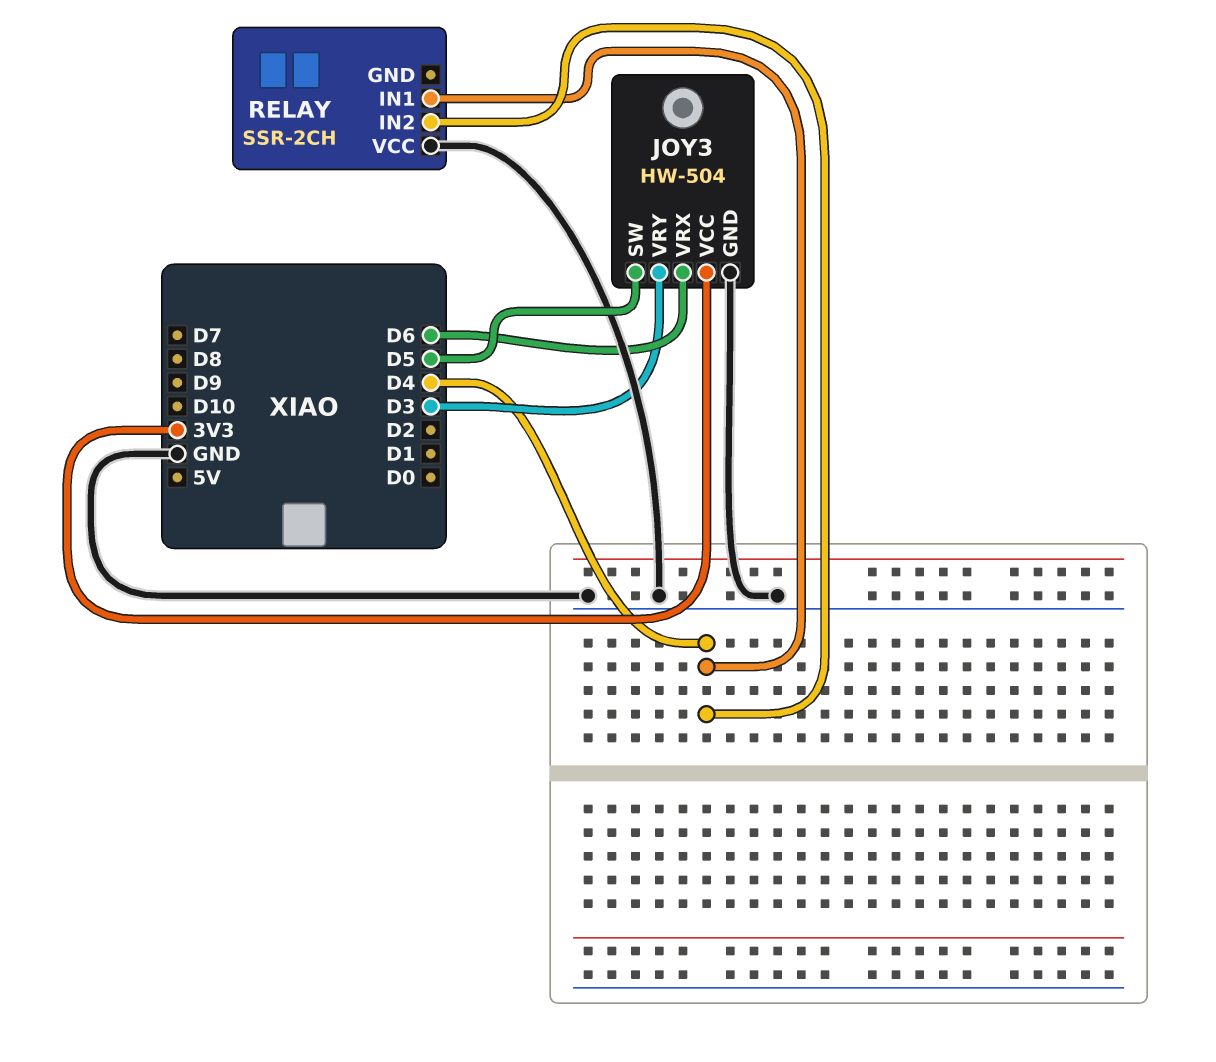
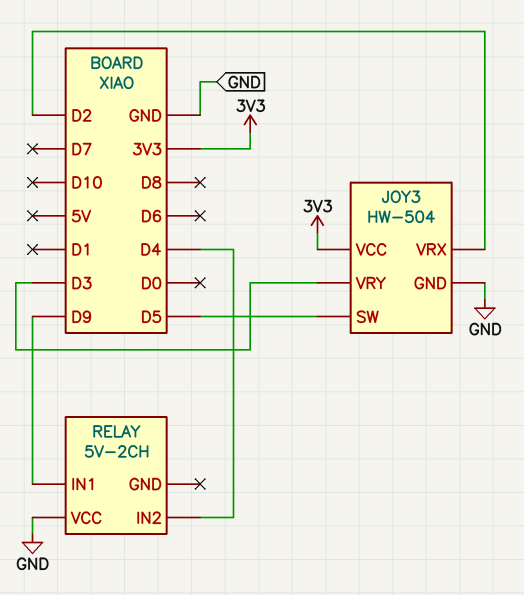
JOY3 pin VRX: D6 -> D2
RELAY: SSR-2CH -> 5V-2CH
RELAY pin IN1: D4 -> D9

